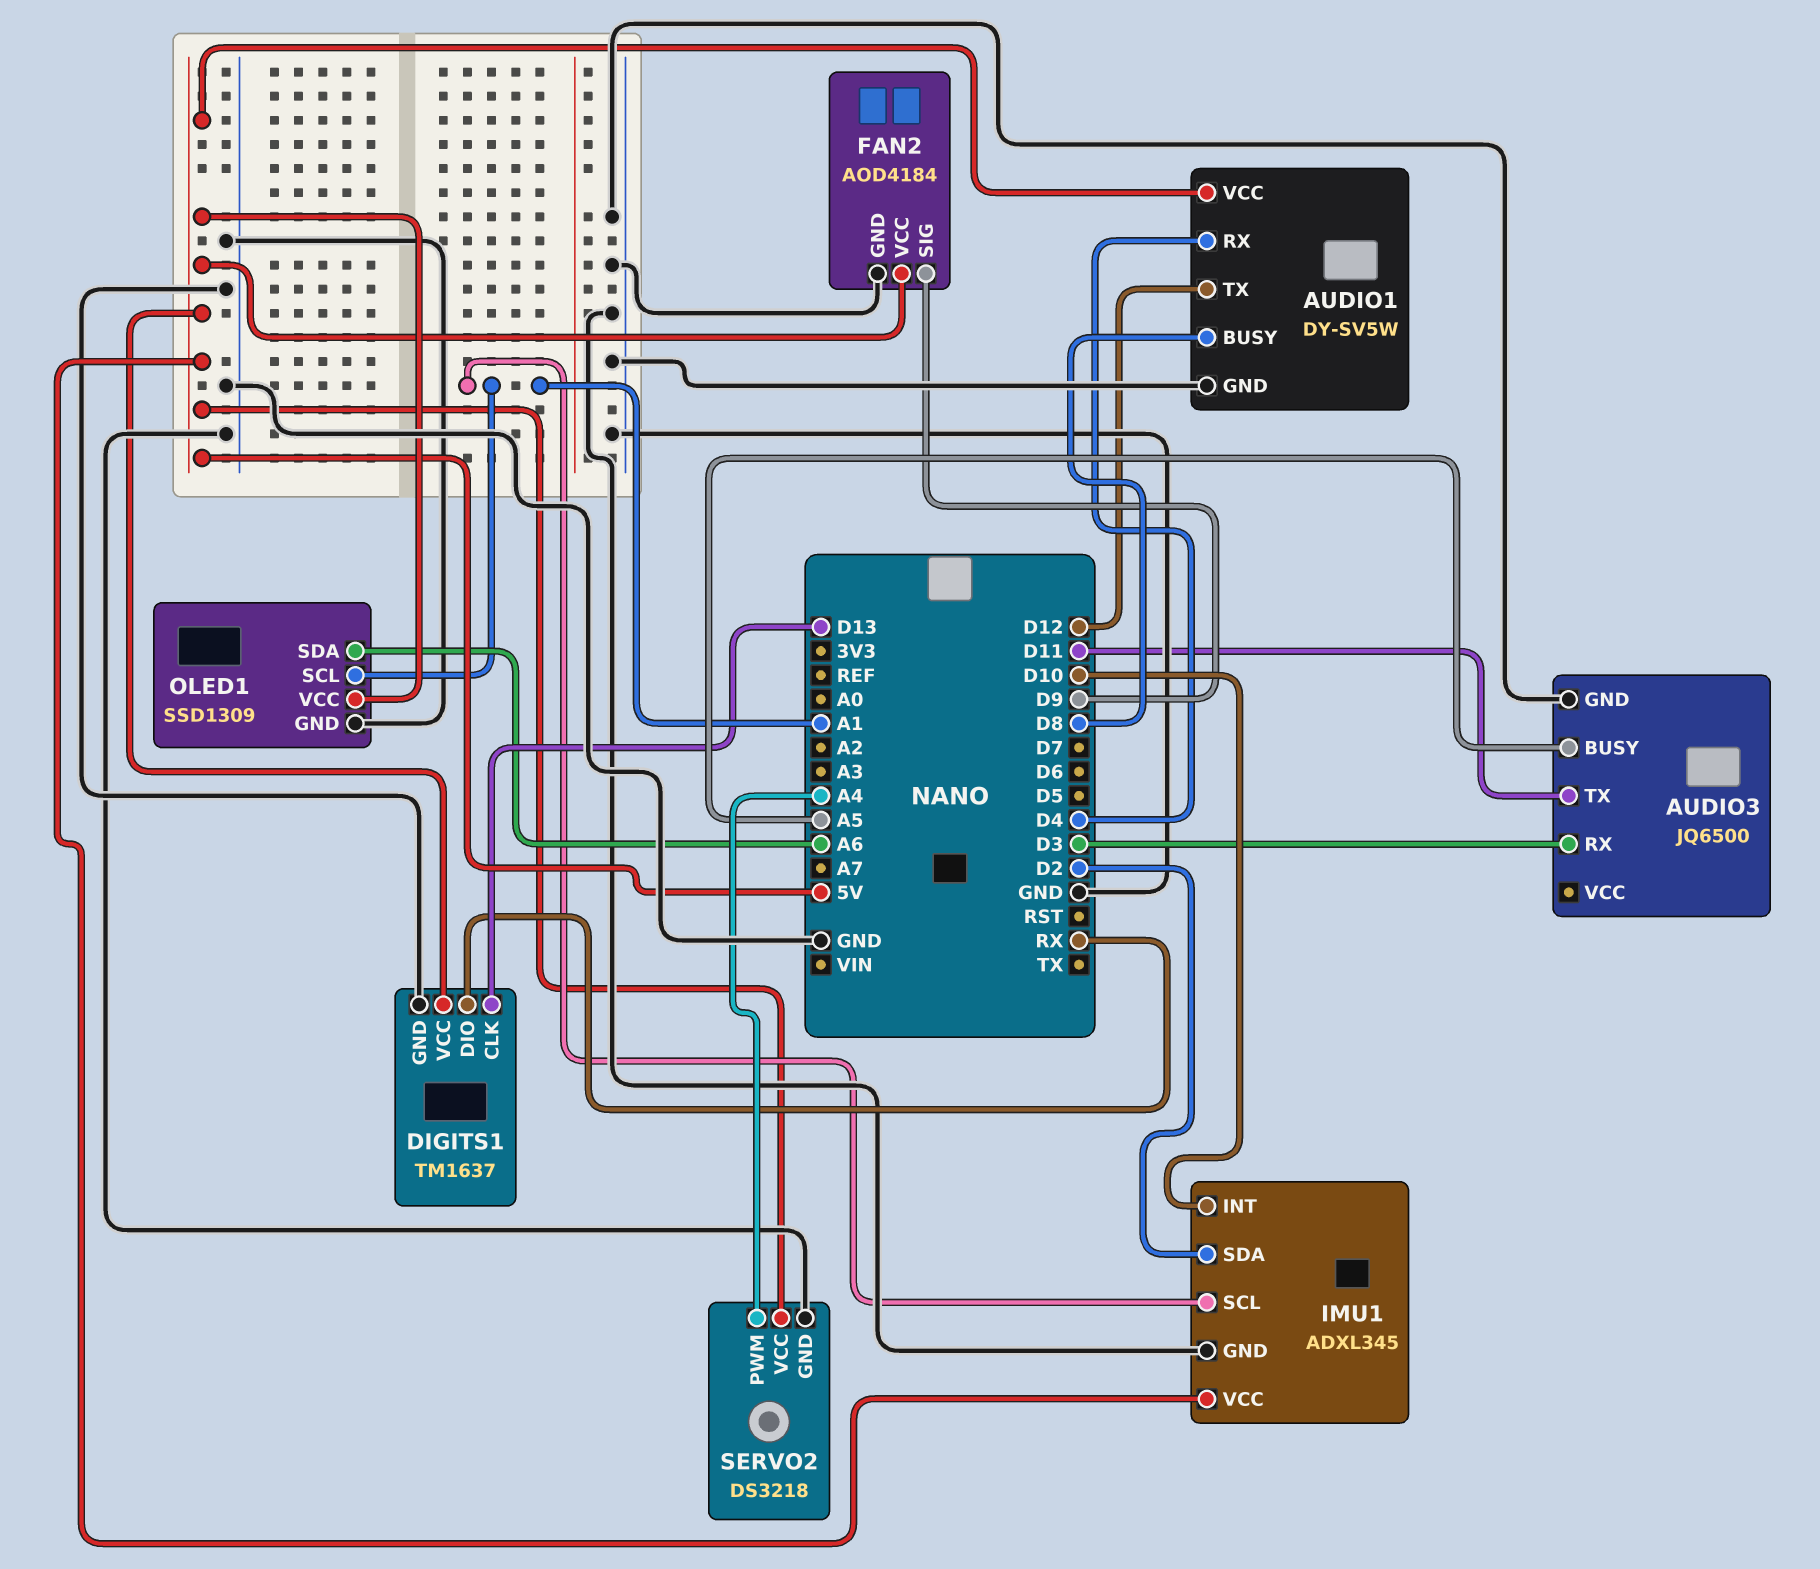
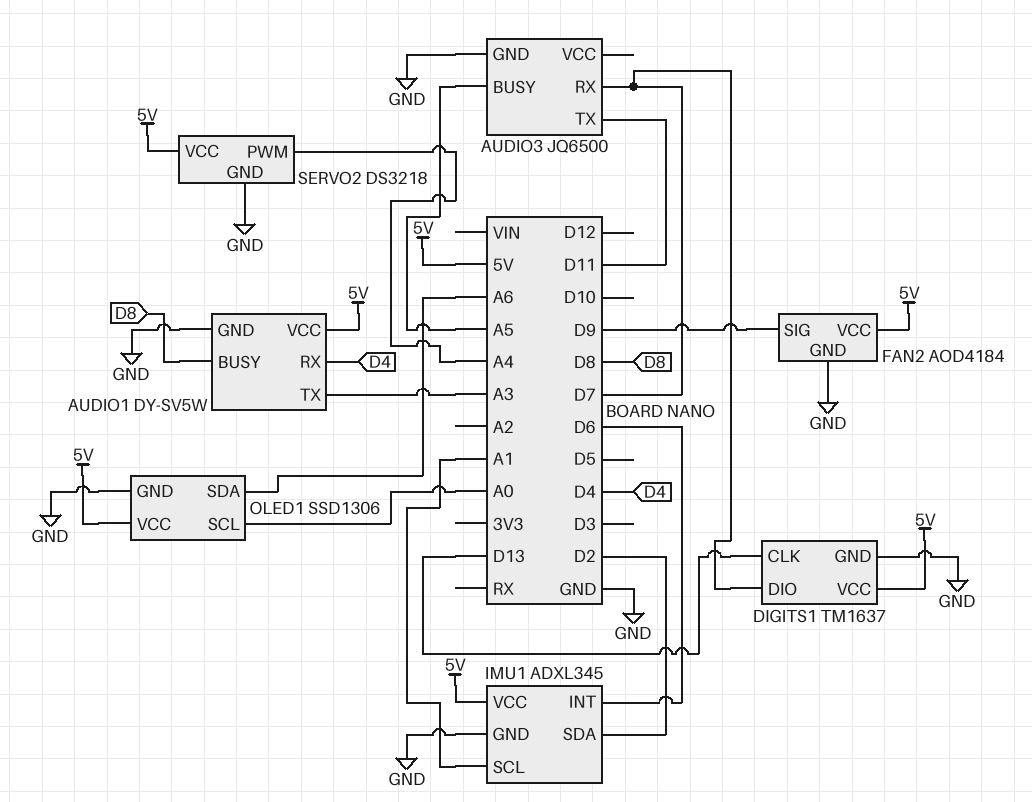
AUDIO1 pin TX: D12 -> A3
AUDIO3 pin RX: D3 -> D7
DIGITS1 pin DIO: RX -> D7
IMU1 pin INT: D10 -> D6
OLED1: SSD1309 -> SSD1306
OLED1 pin SCL: A1 -> A0

